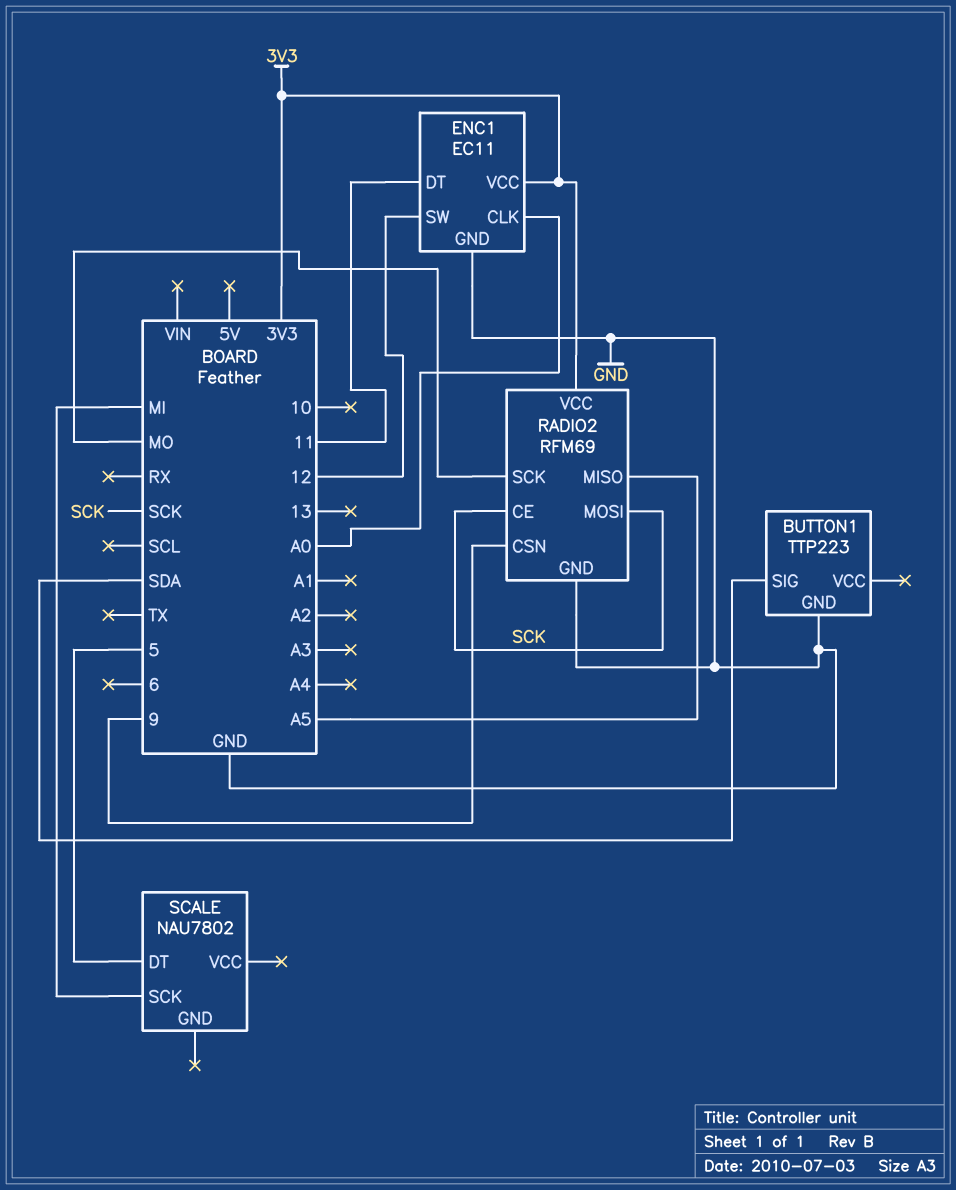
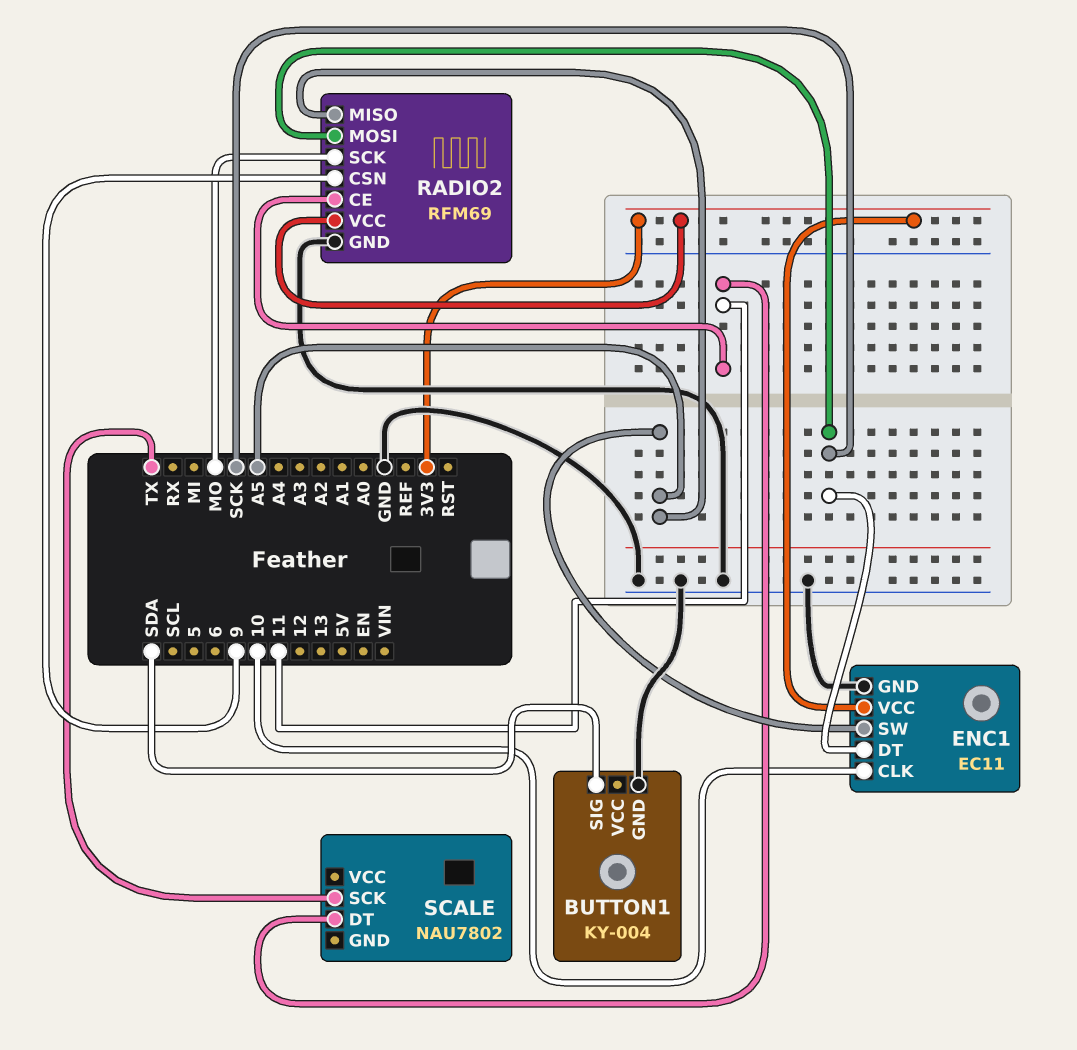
BUTTON1: TTP223 -> KY-004
ENC1 pin CLK: A0 -> 10
ENC1 pin DT: 11 -> SCK
ENC1 pin SW: 12 -> A5
RADIO2 pin CE: SCK -> 11
SCALE pin DT: 5 -> 11
SCALE pin SCK: MI -> TX

